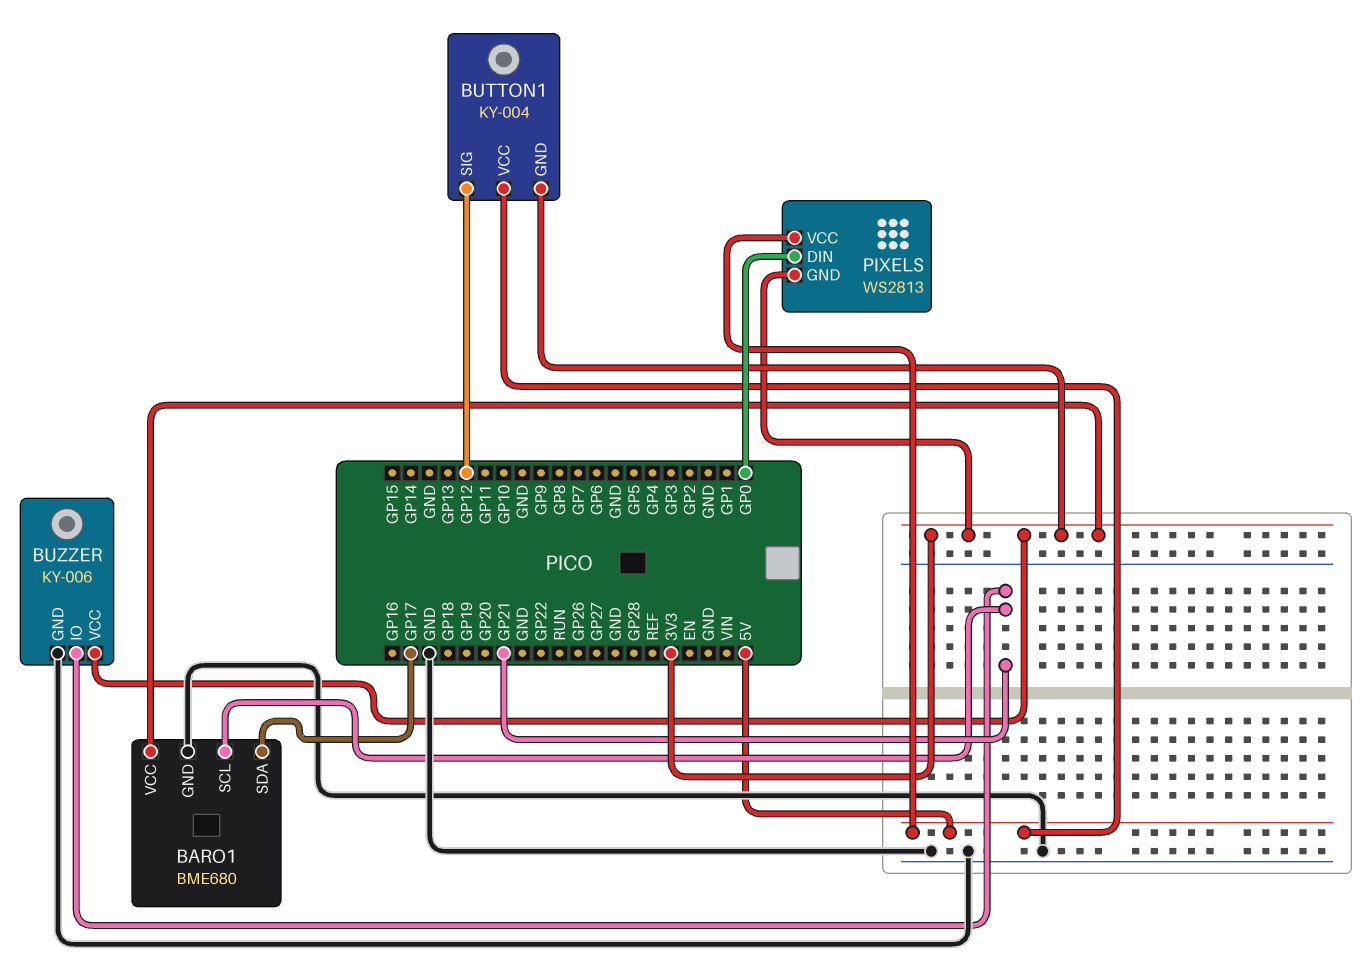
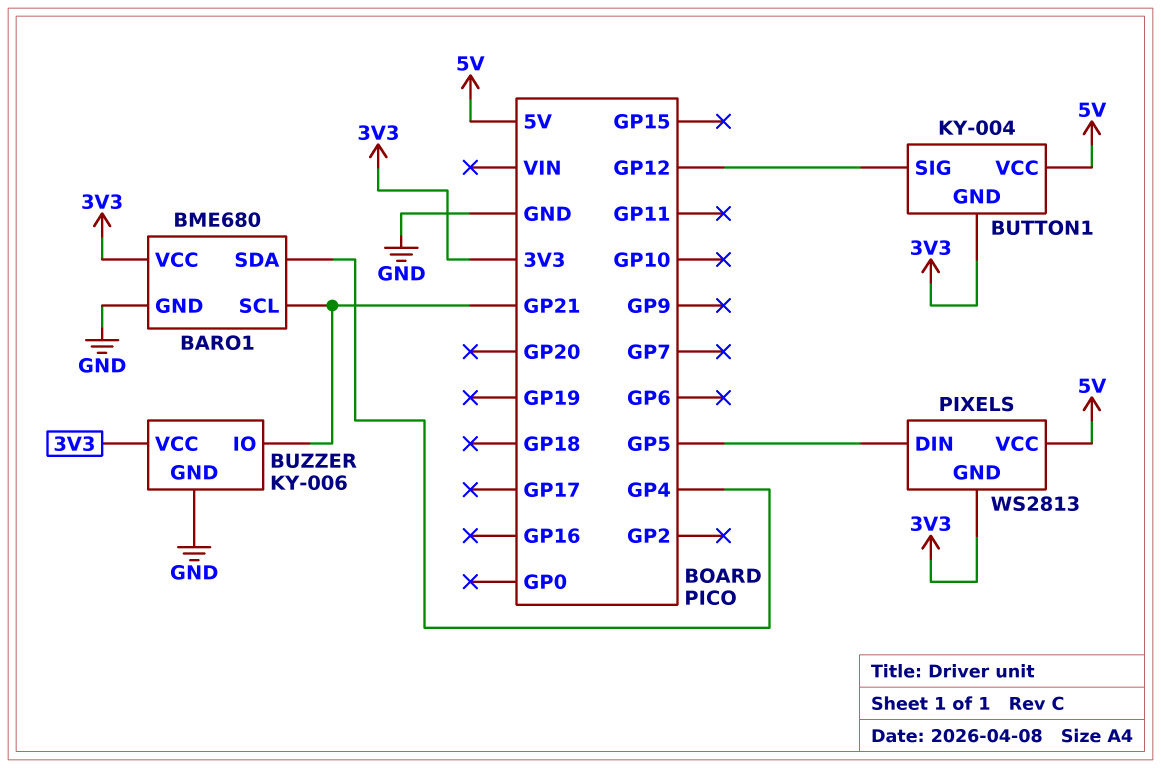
BARO1 pin SDA: GP17 -> GP4
PIXELS pin DIN: GP0 -> GP5

